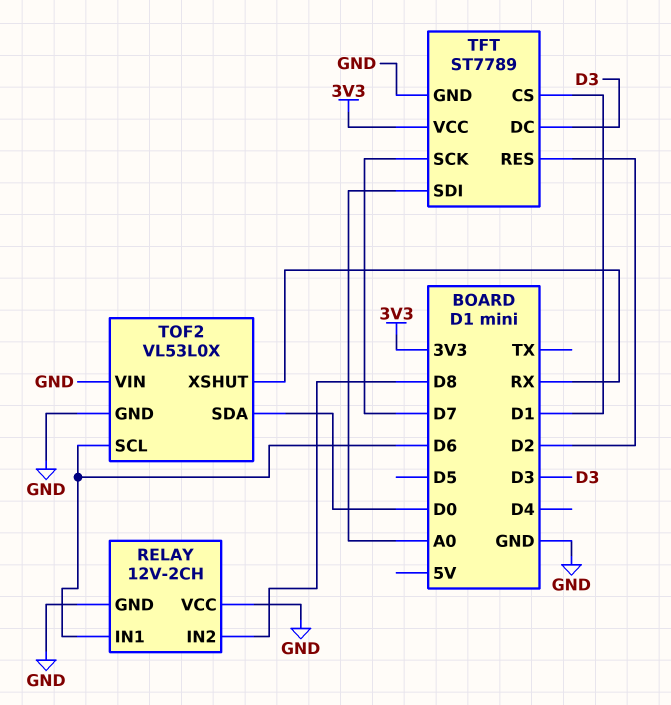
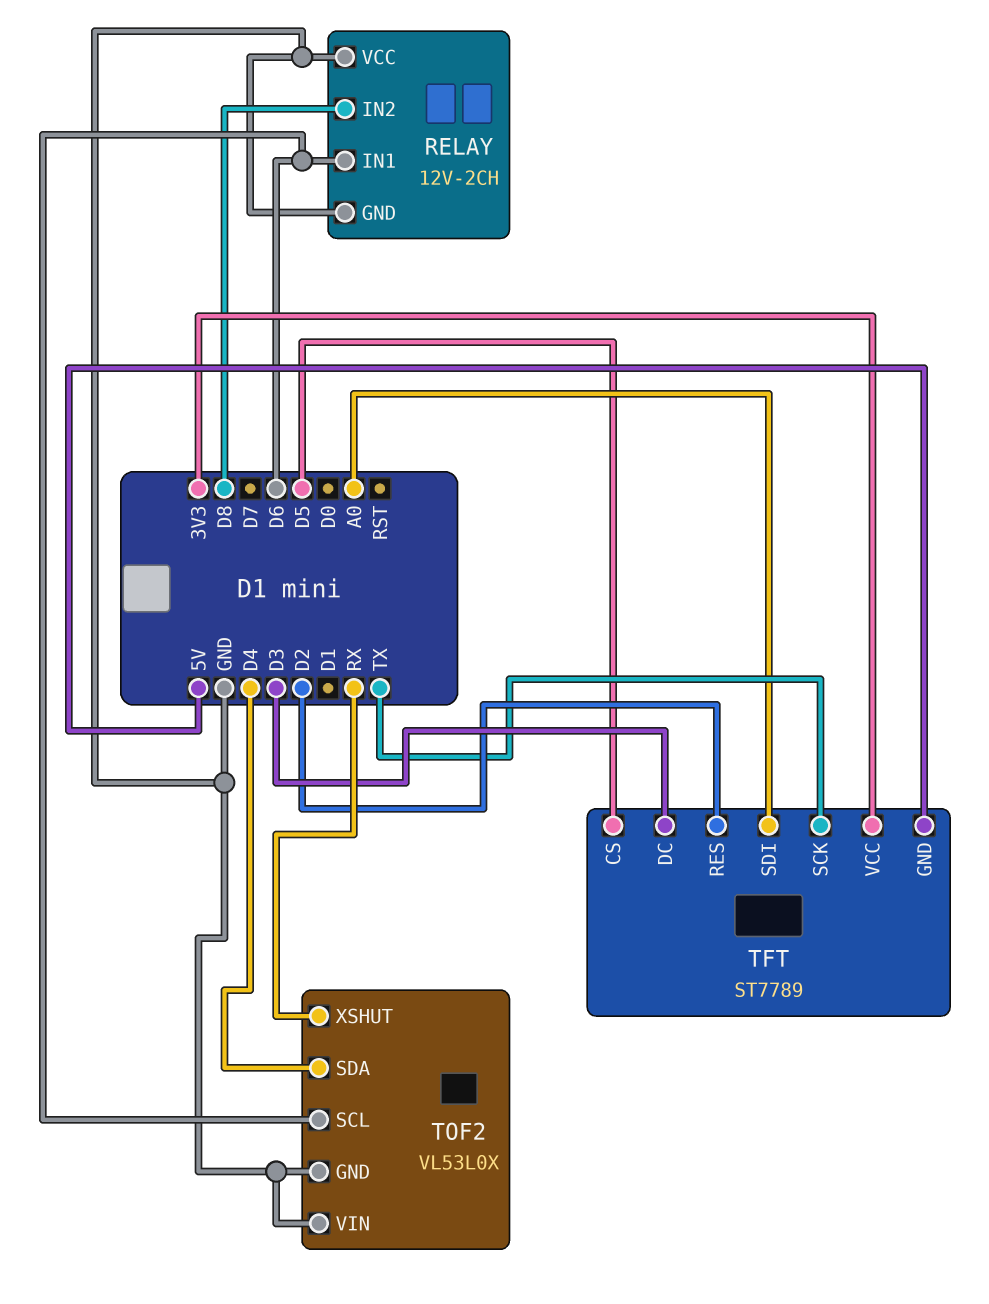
TFT pin CS: D1 -> D5
TFT pin GND: GND -> 5V
TFT pin SCK: D7 -> TX
TOF2 pin SDA: D0 -> D4

